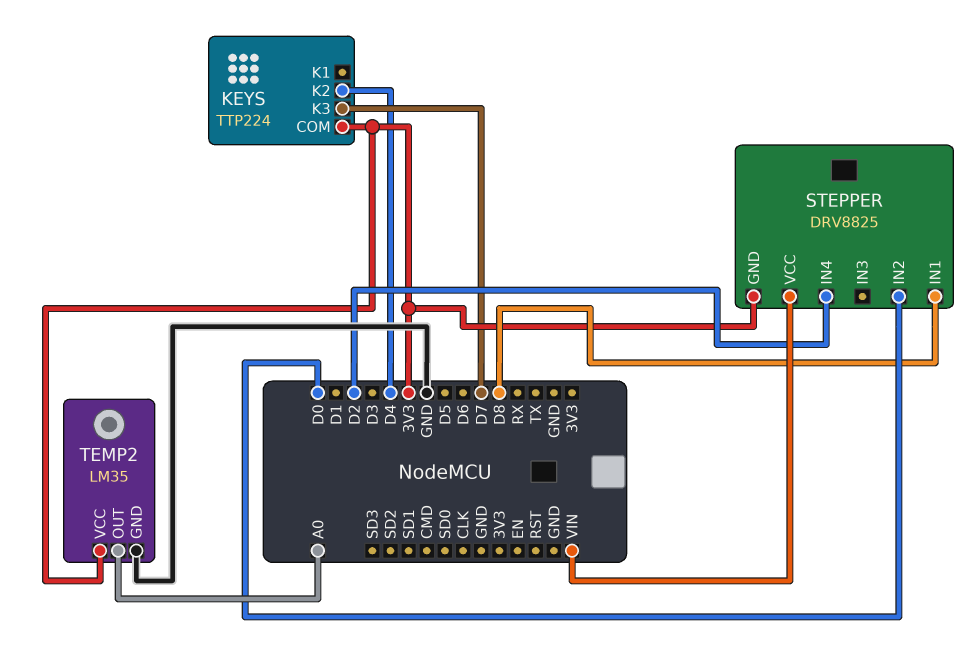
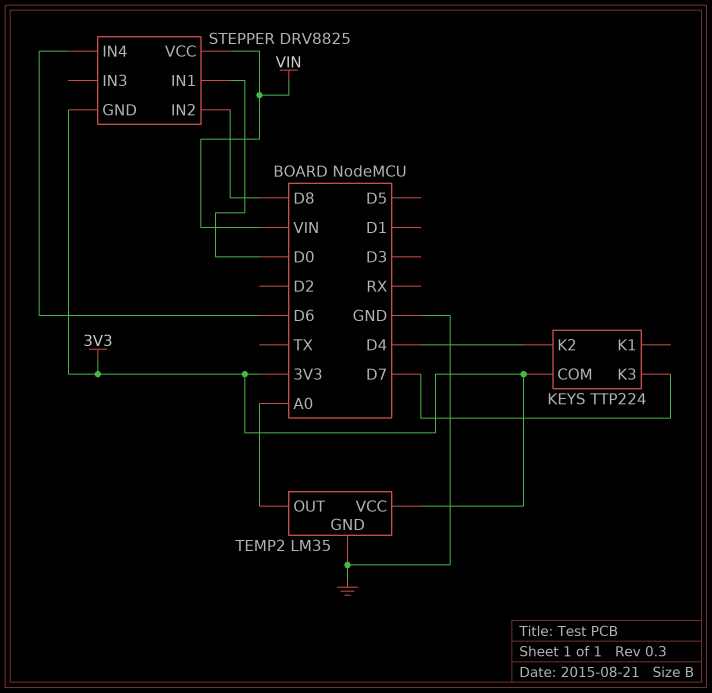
STEPPER pin IN1: D8 -> D0
STEPPER pin IN2: D0 -> D8
STEPPER pin IN4: D2 -> D6

